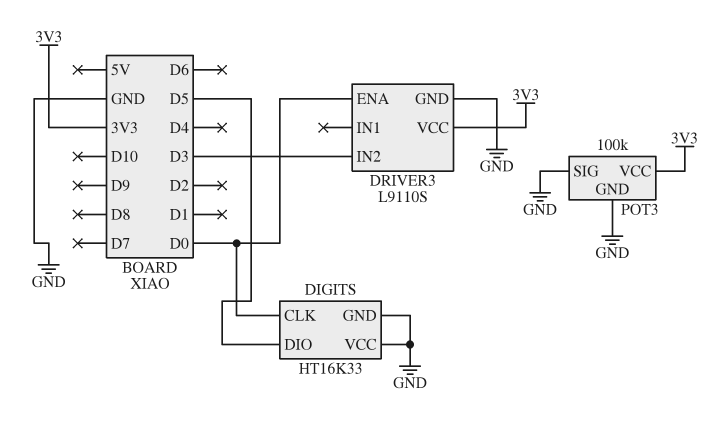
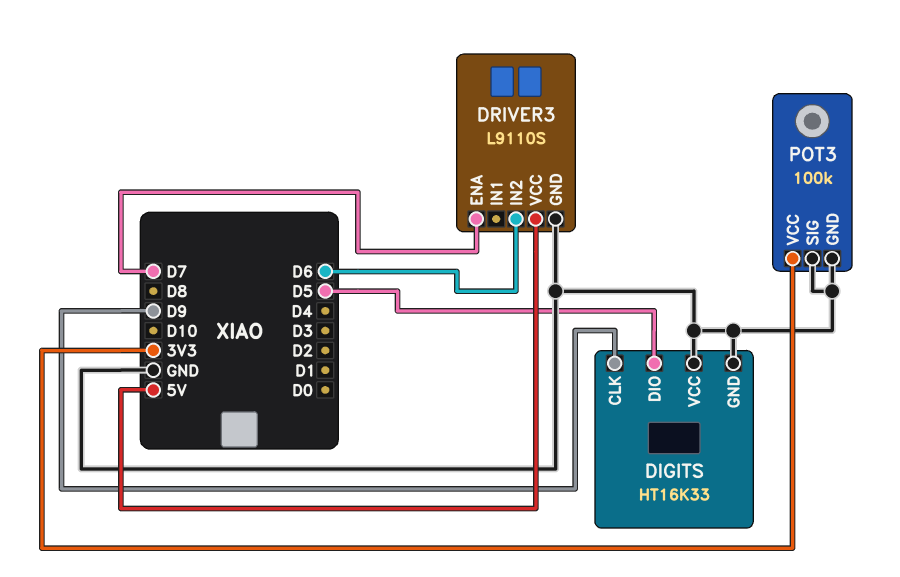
DIGITS pin CLK: D0 -> D9
DRIVER3 pin ENA: D0 -> D7
DRIVER3 pin IN2: D3 -> D6
DRIVER3 pin VCC: 3V3 -> 5V

